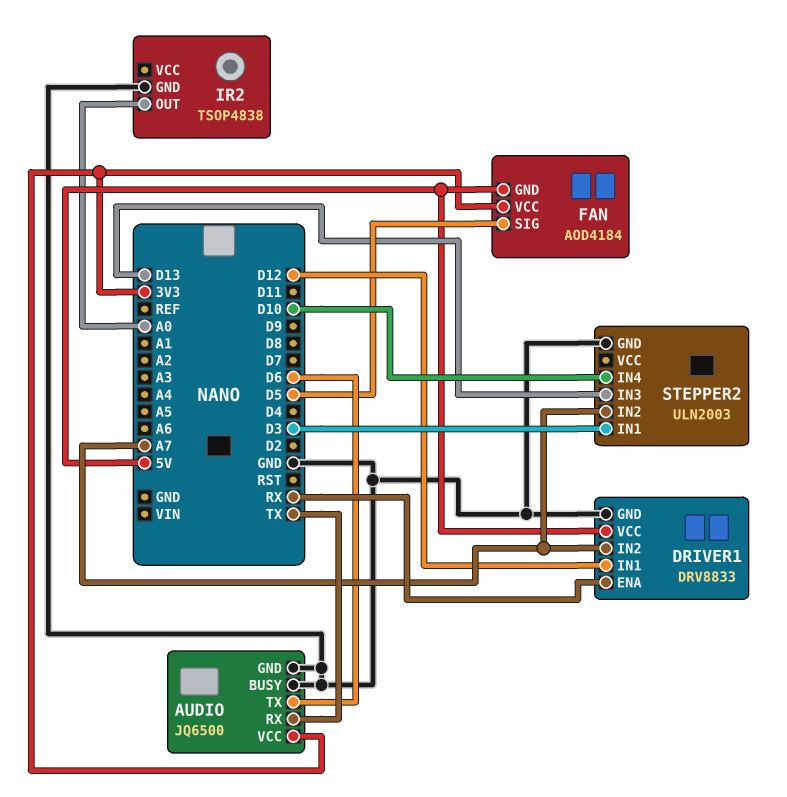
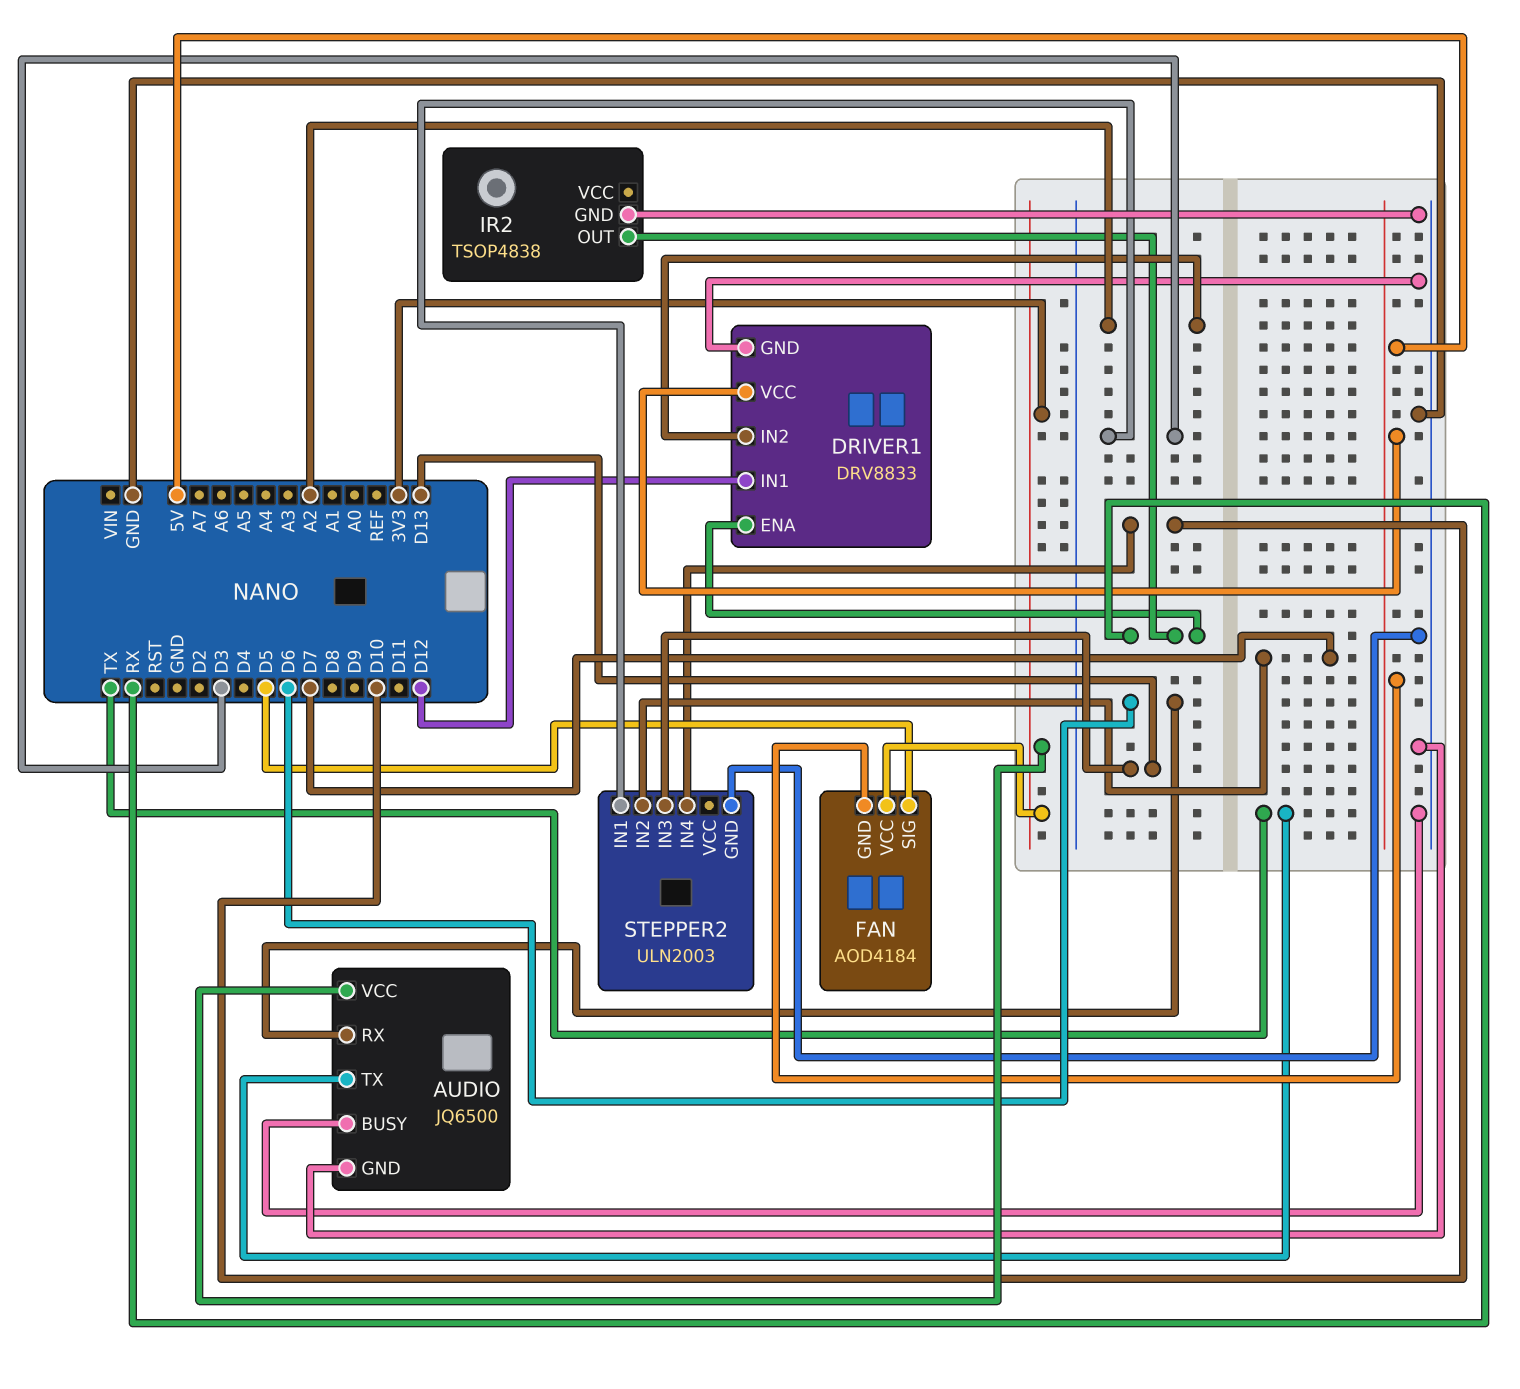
AUDIO pin RX: TX -> D6
AUDIO pin TX: D6 -> TX
DRIVER1 pin IN2: A7 -> A2
IR2 pin OUT: A0 -> RX
STEPPER2 pin IN2: A7 -> D7

